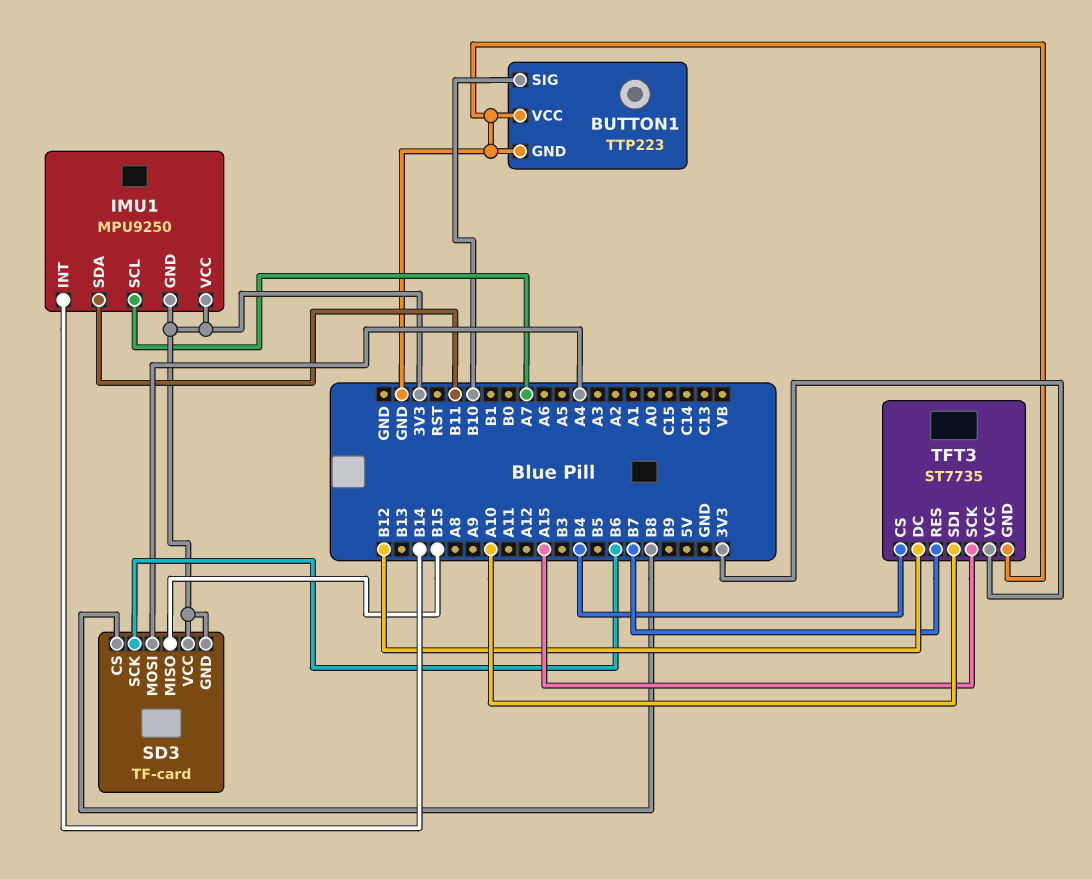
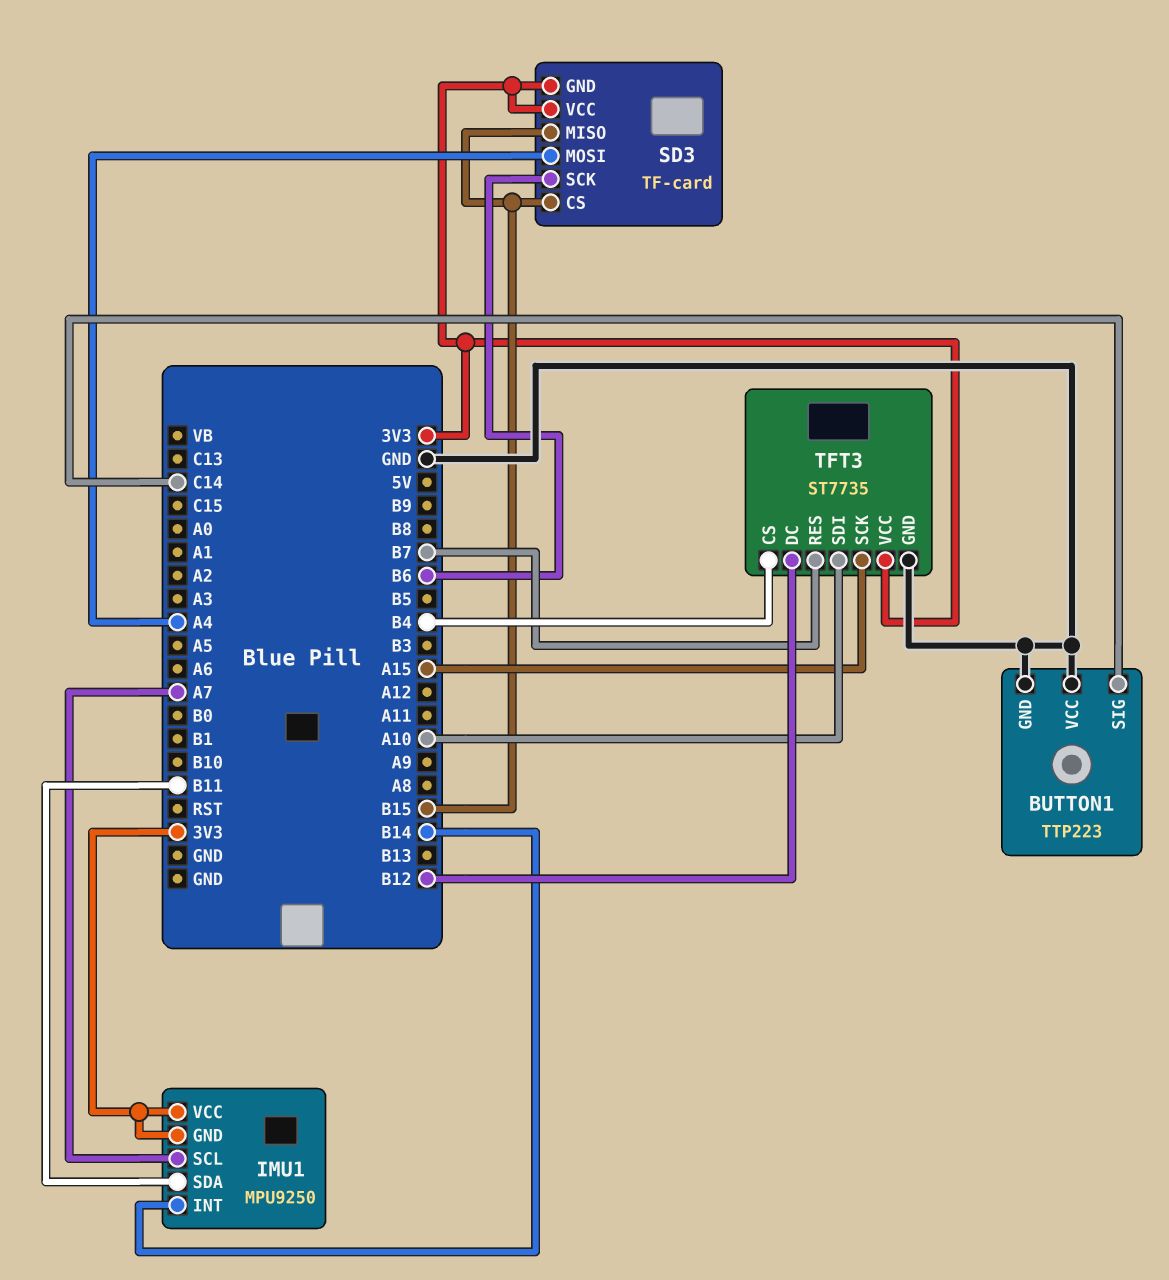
BUTTON1 pin SIG: B10 -> C14
SD3 pin CS: B8 -> B15

